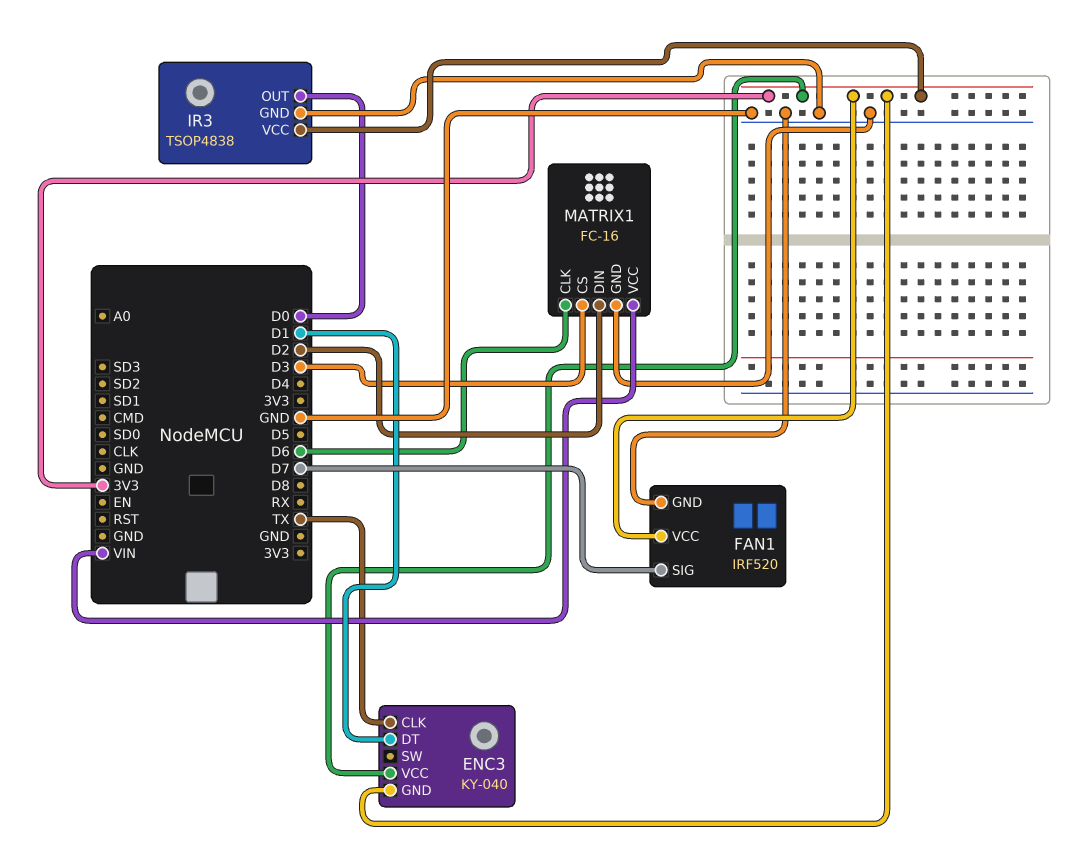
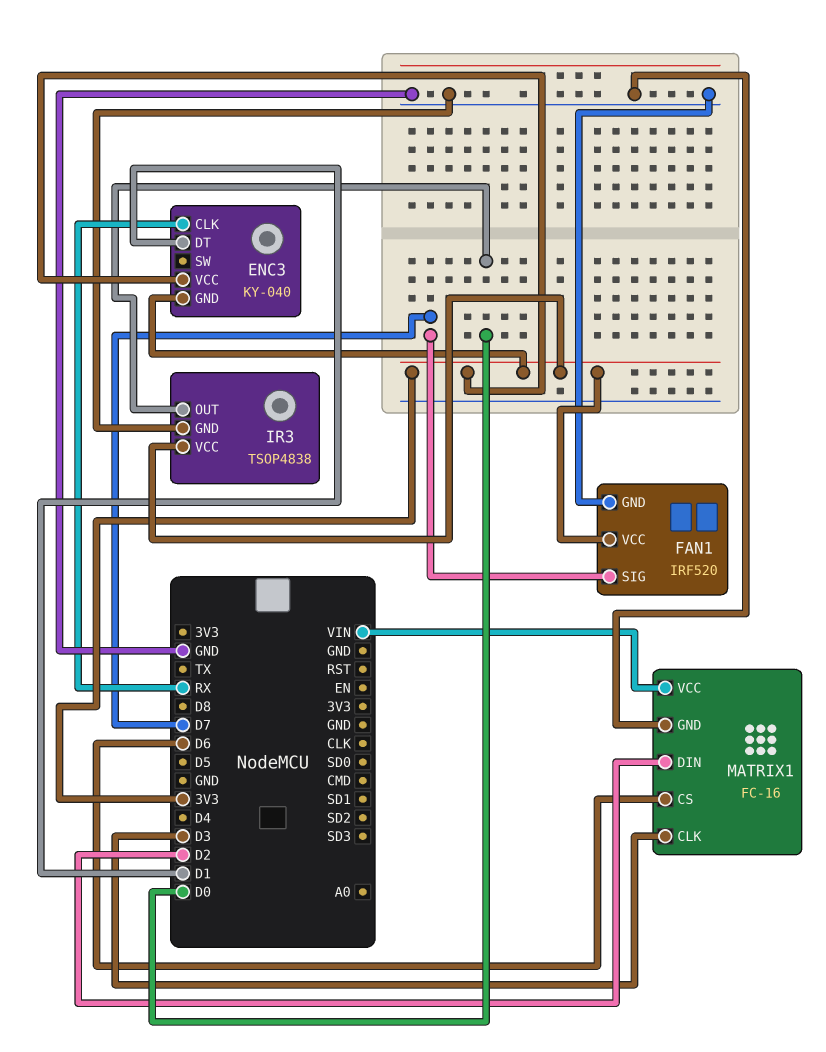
ENC3 pin CLK: TX -> RX
MATRIX1 pin CLK: D6 -> D3
MATRIX1 pin CS: D3 -> D6

